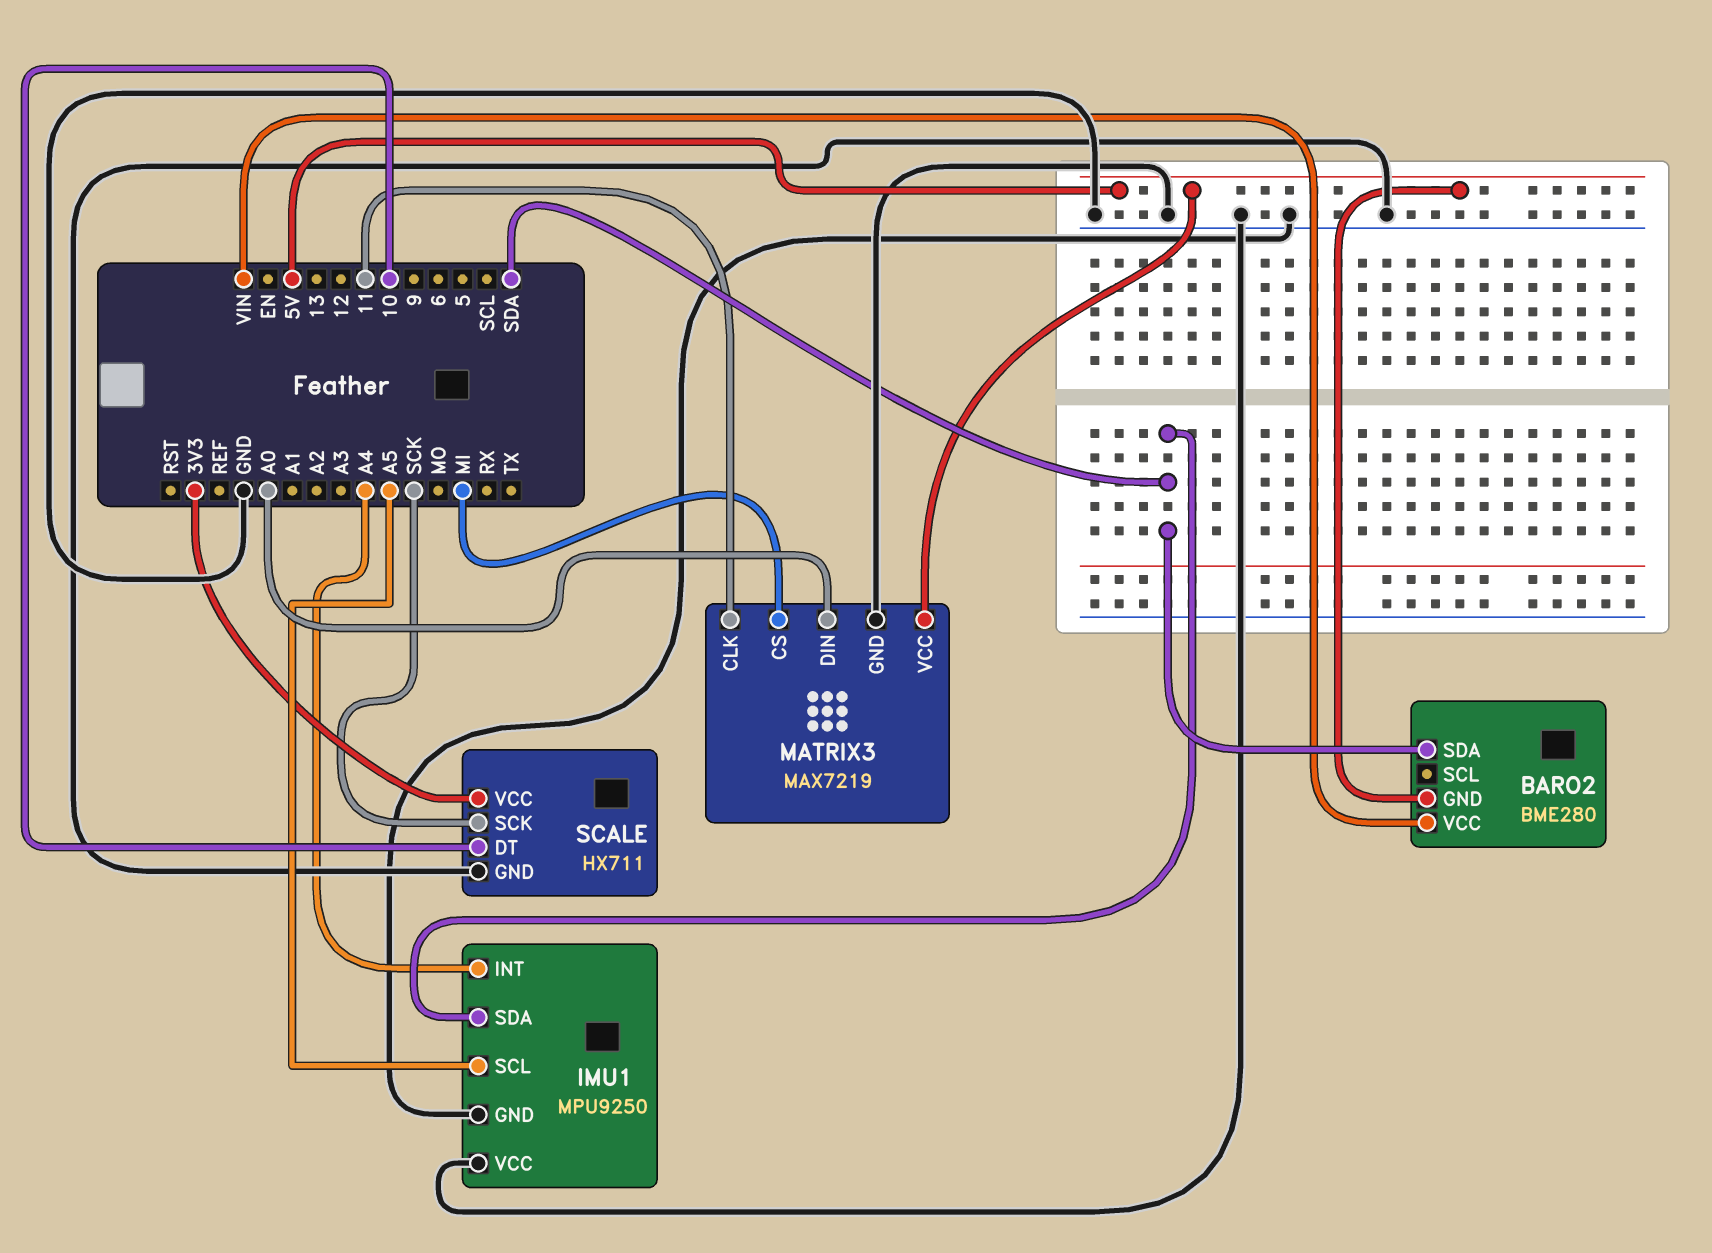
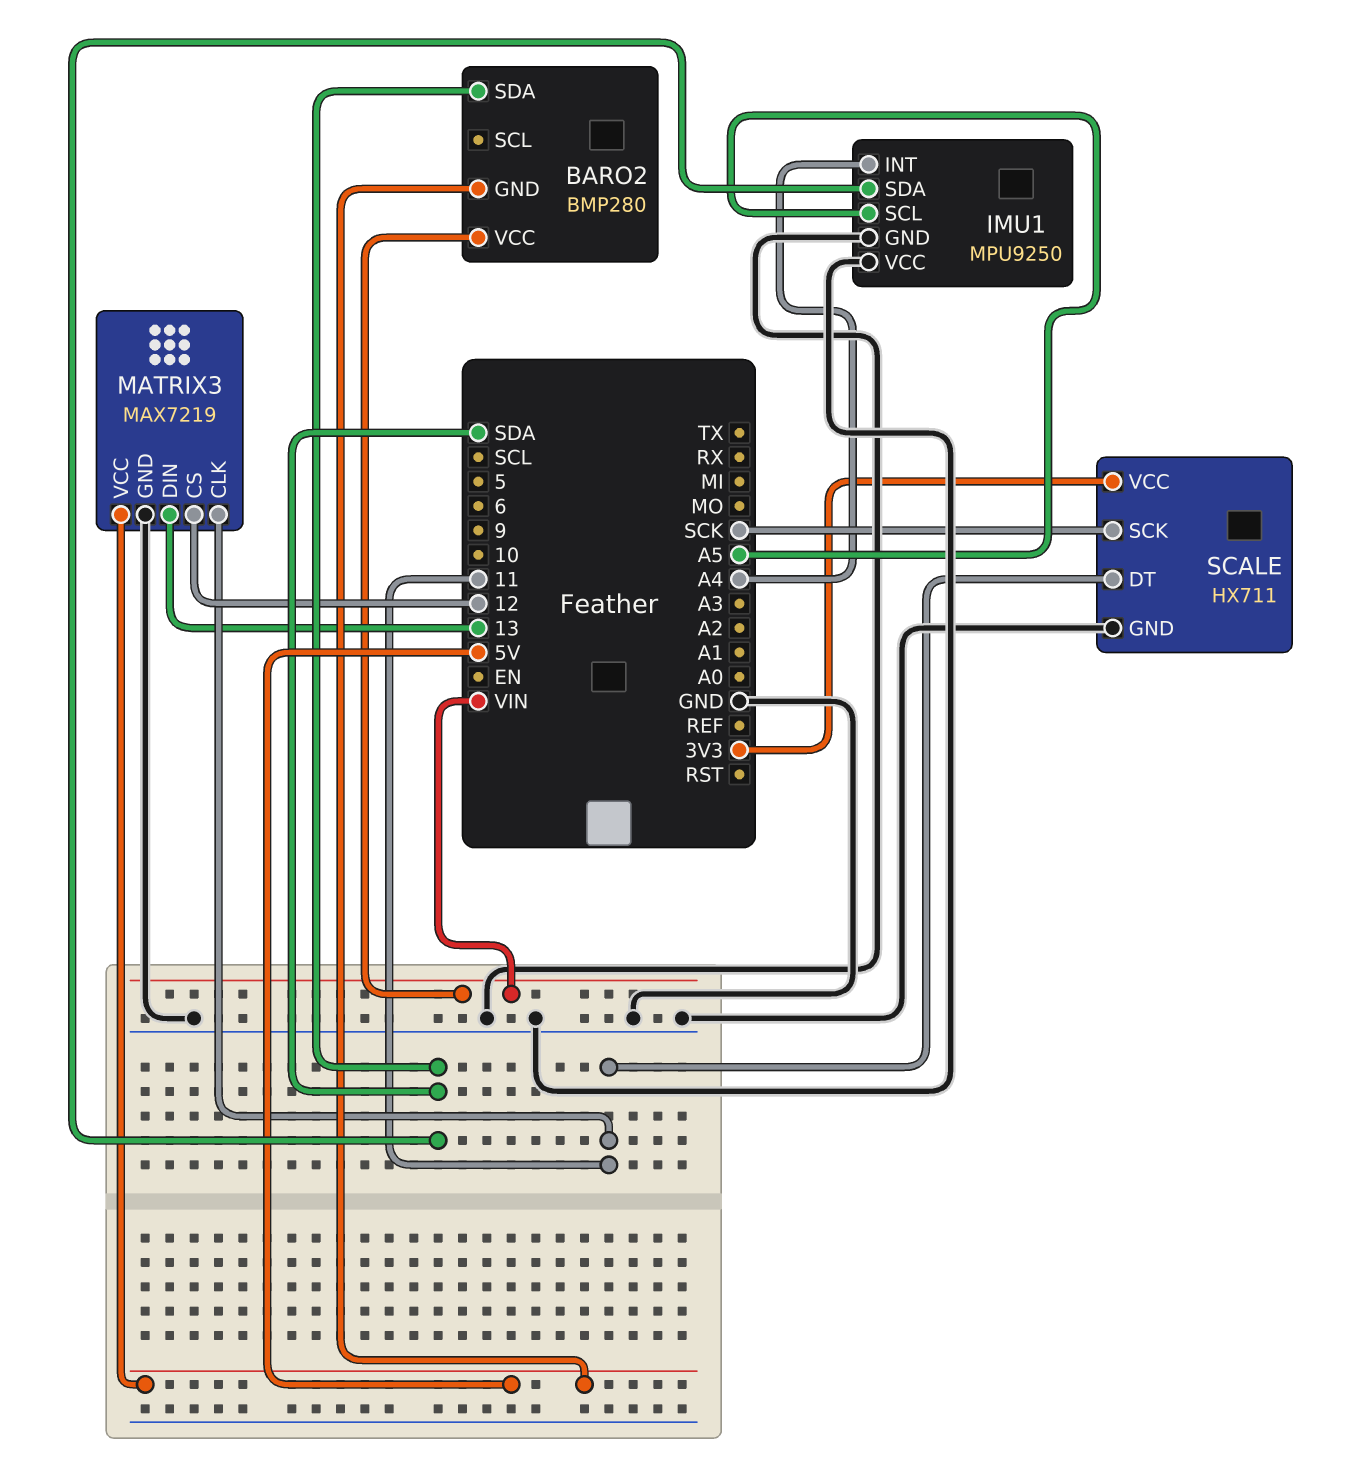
BARO2: BME280 -> BMP280
MATRIX3 pin CS: MI -> 12
MATRIX3 pin DIN: A0 -> 13
SCALE pin DT: 10 -> 11

